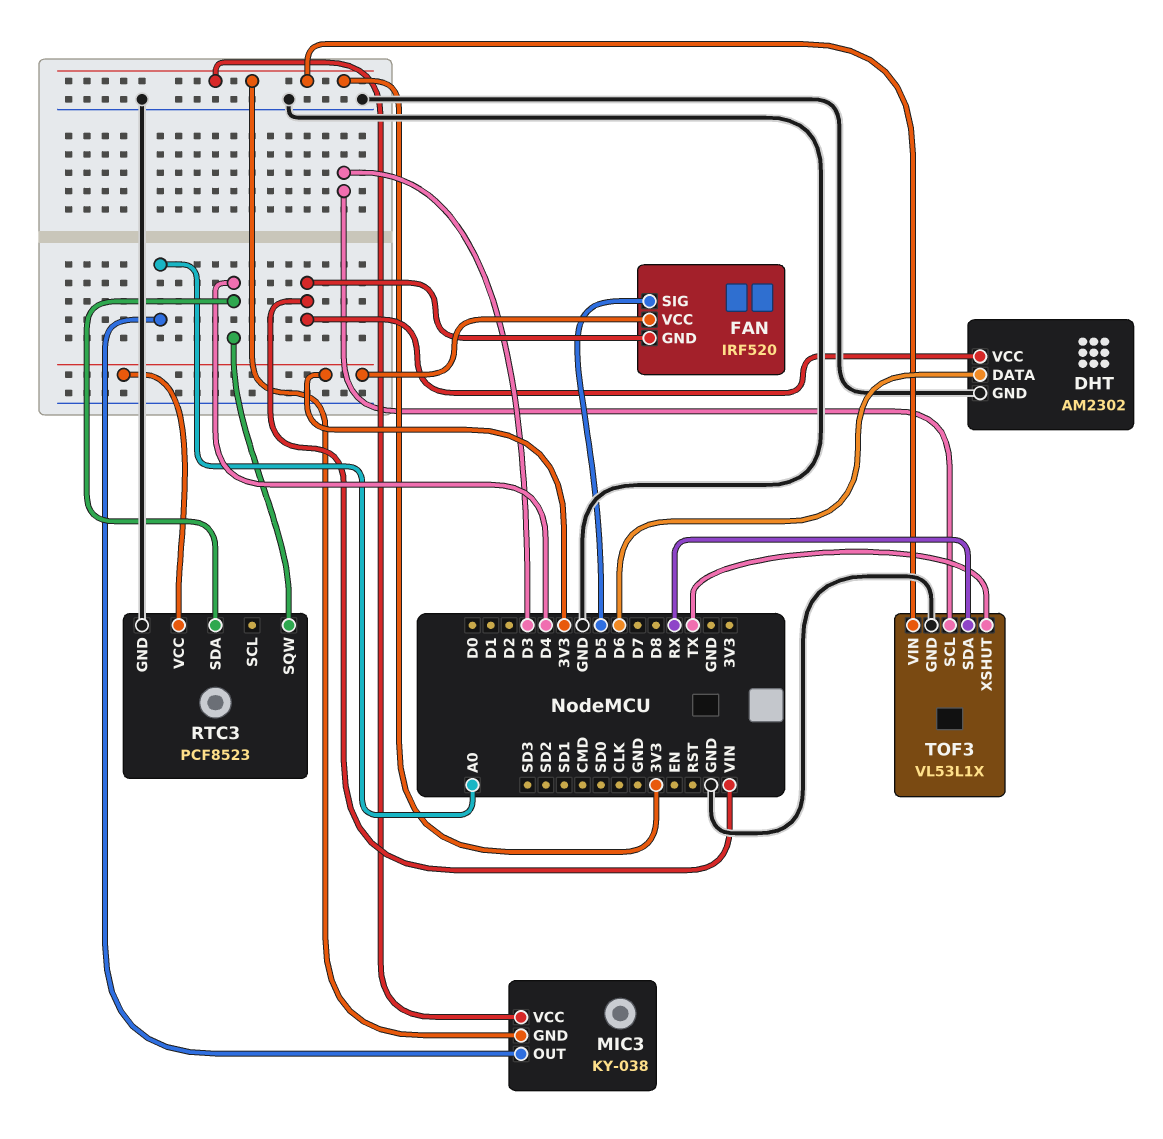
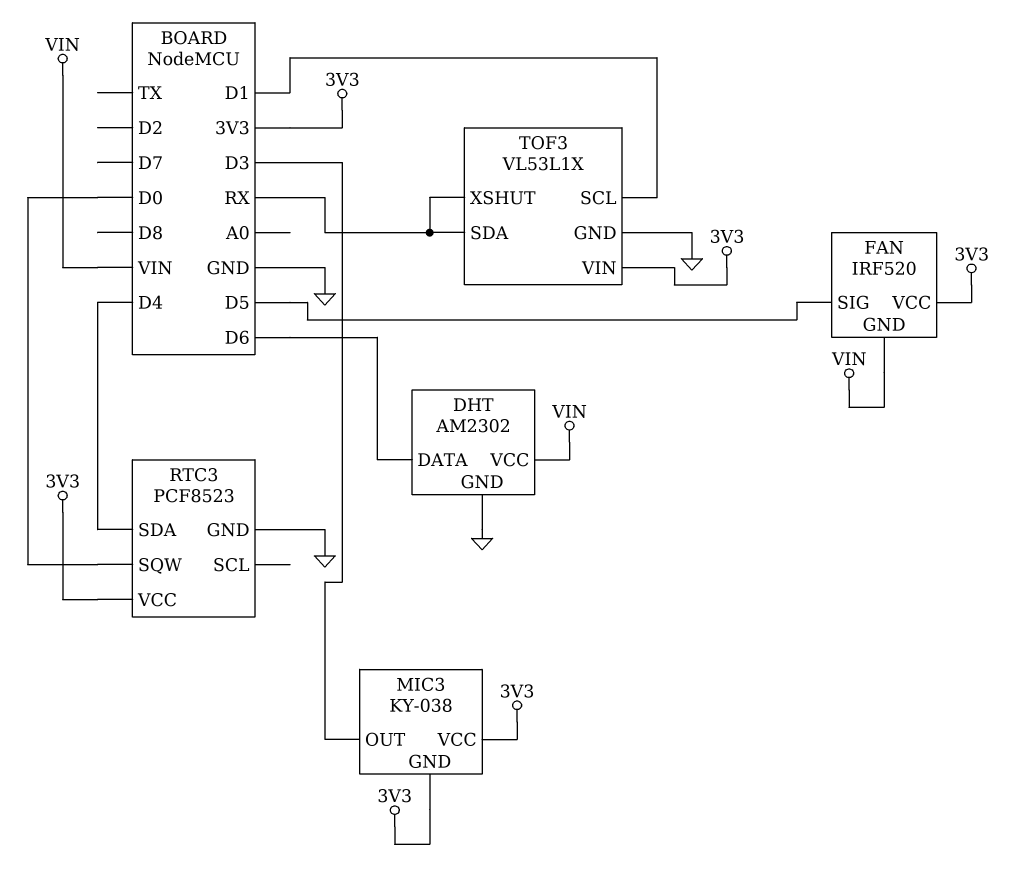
MIC3 pin OUT: A0 -> D3
RTC3 pin SQW: D4 -> D0
TOF3 pin SCL: D3 -> D1
TOF3 pin XSHUT: TX -> RX

